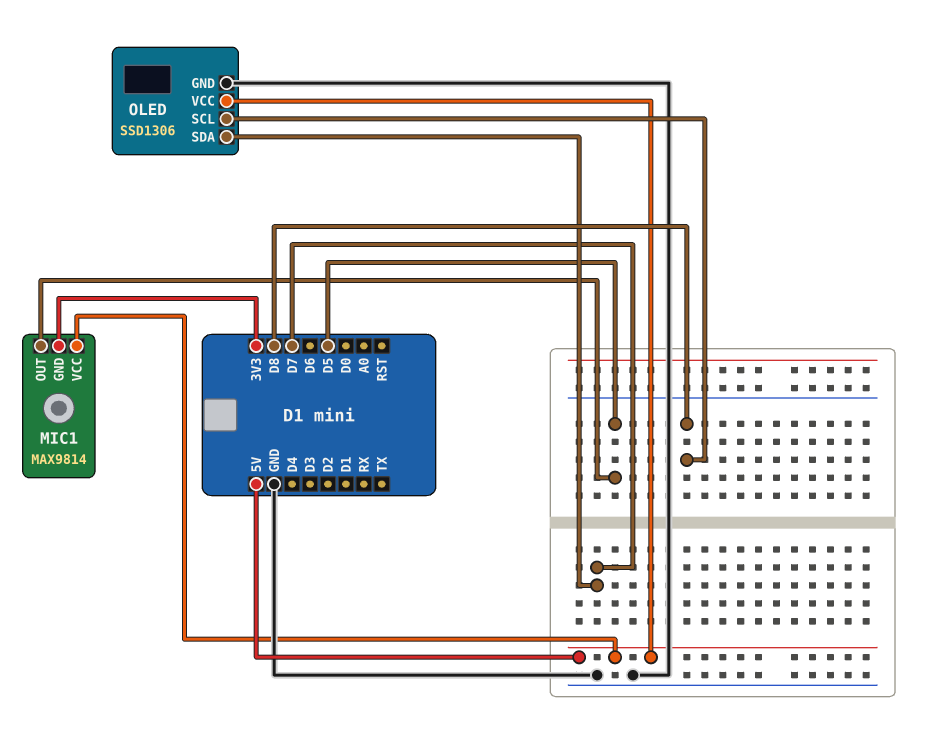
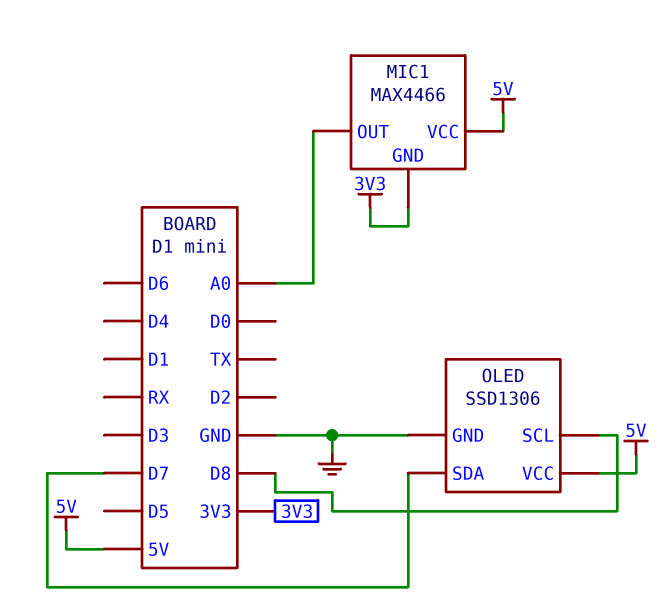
MIC1: MAX9814 -> MAX4466
MIC1 pin OUT: D5 -> A0

